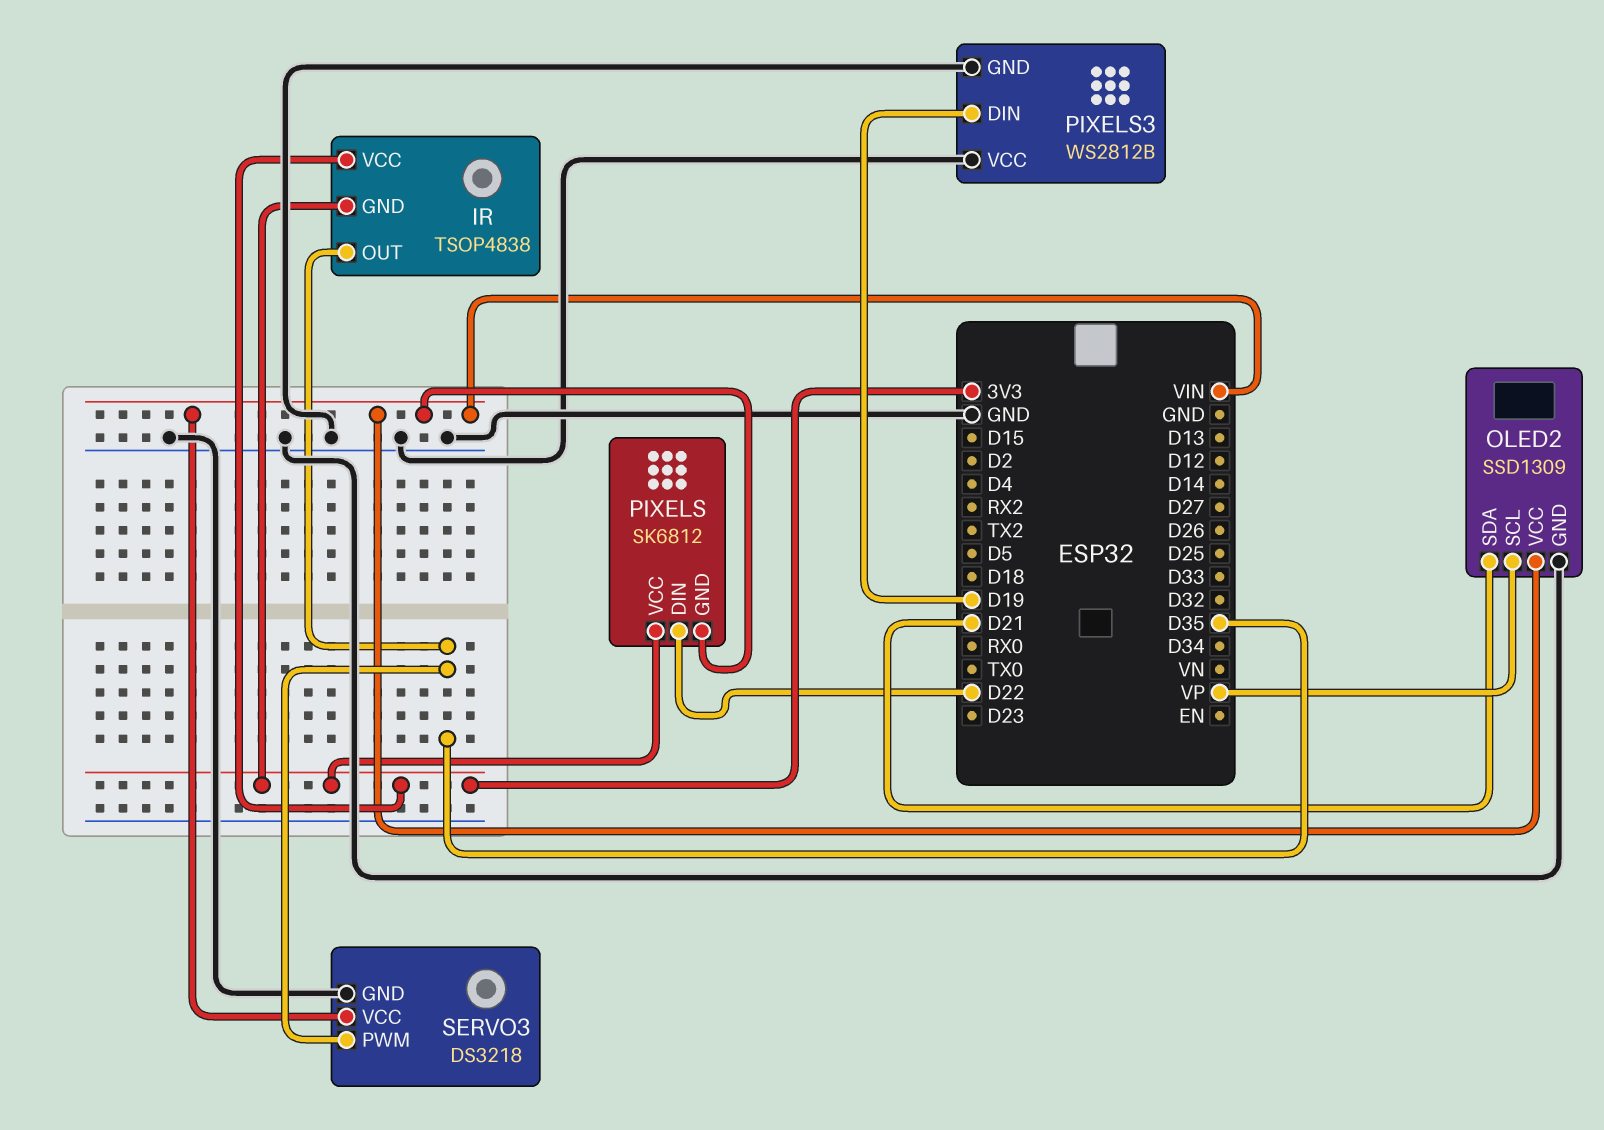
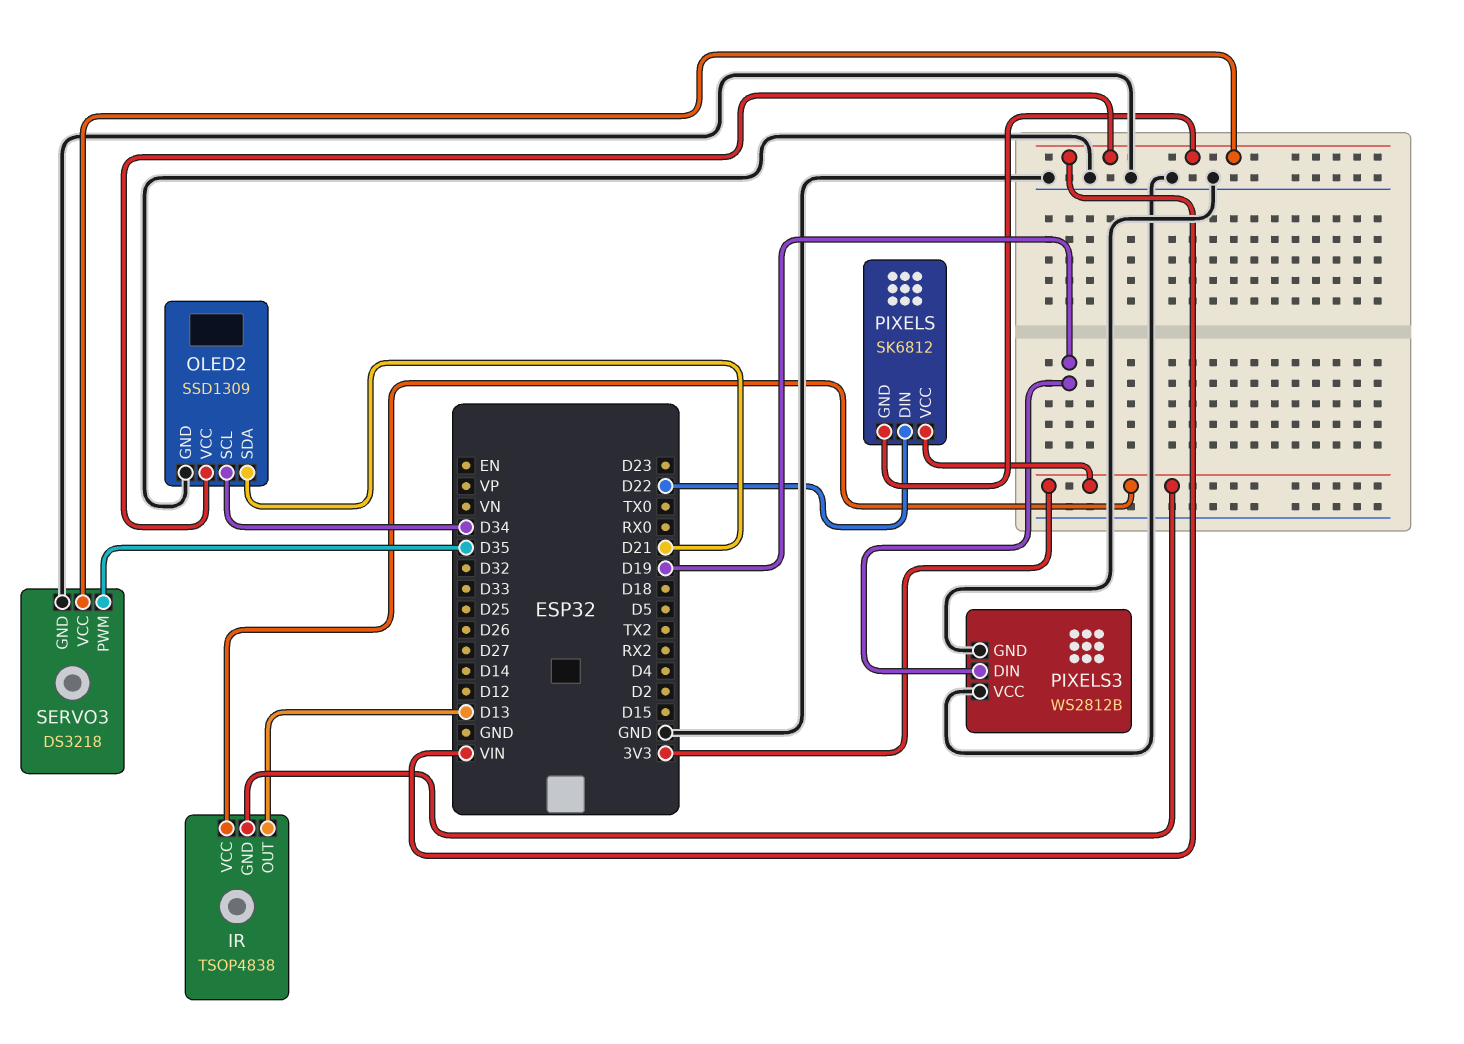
IR pin OUT: D35 -> D13
OLED2 pin SCL: VP -> D34

